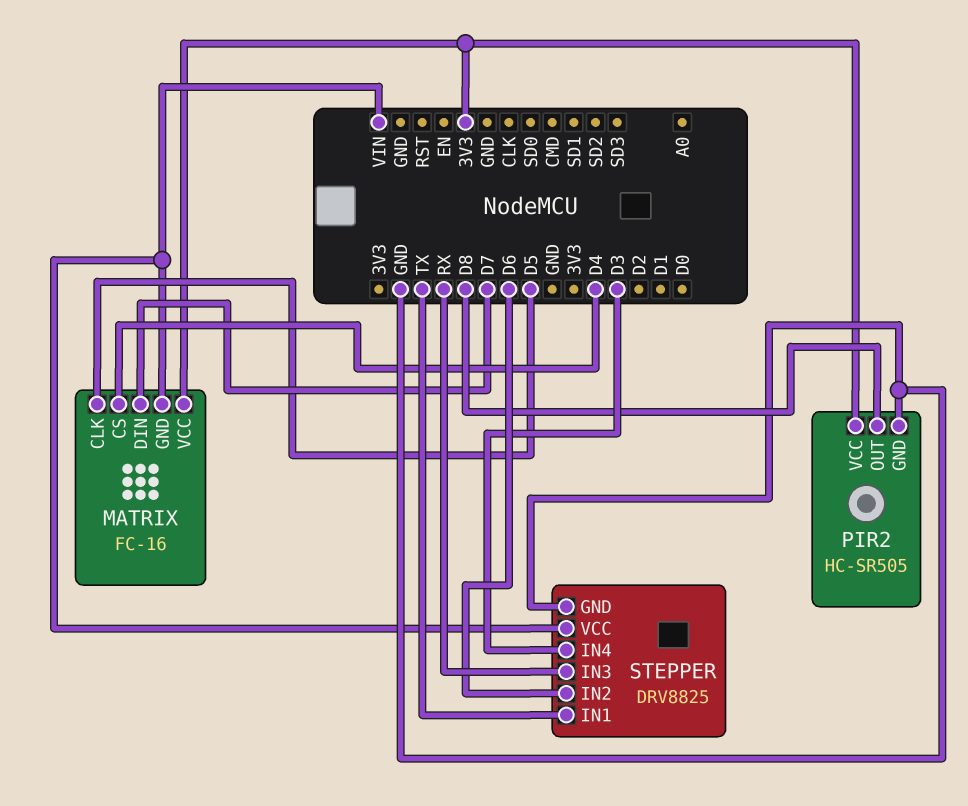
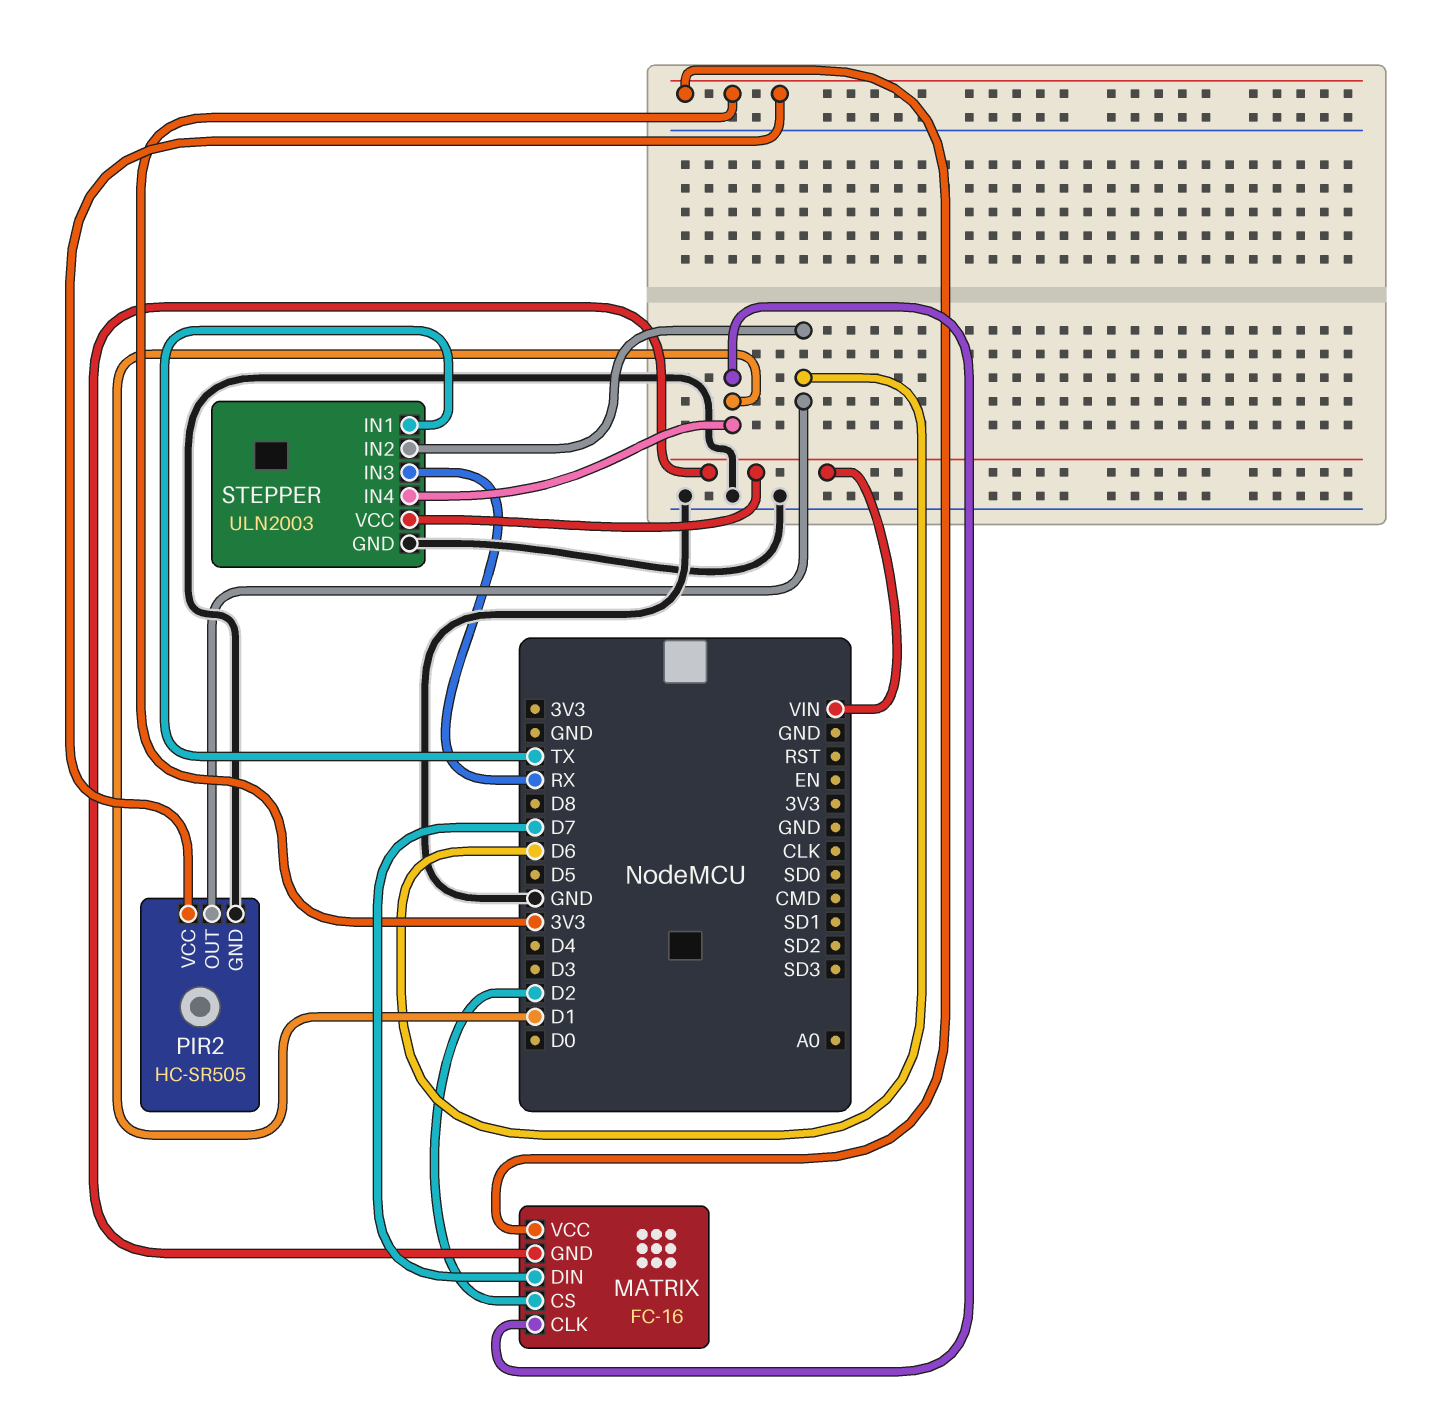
MATRIX pin CLK: D5 -> D1
MATRIX pin CS: D4 -> D2
PIR2 pin OUT: D8 -> D6
STEPPER: DRV8825 -> ULN2003
STEPPER pin IN4: D3 -> D1

